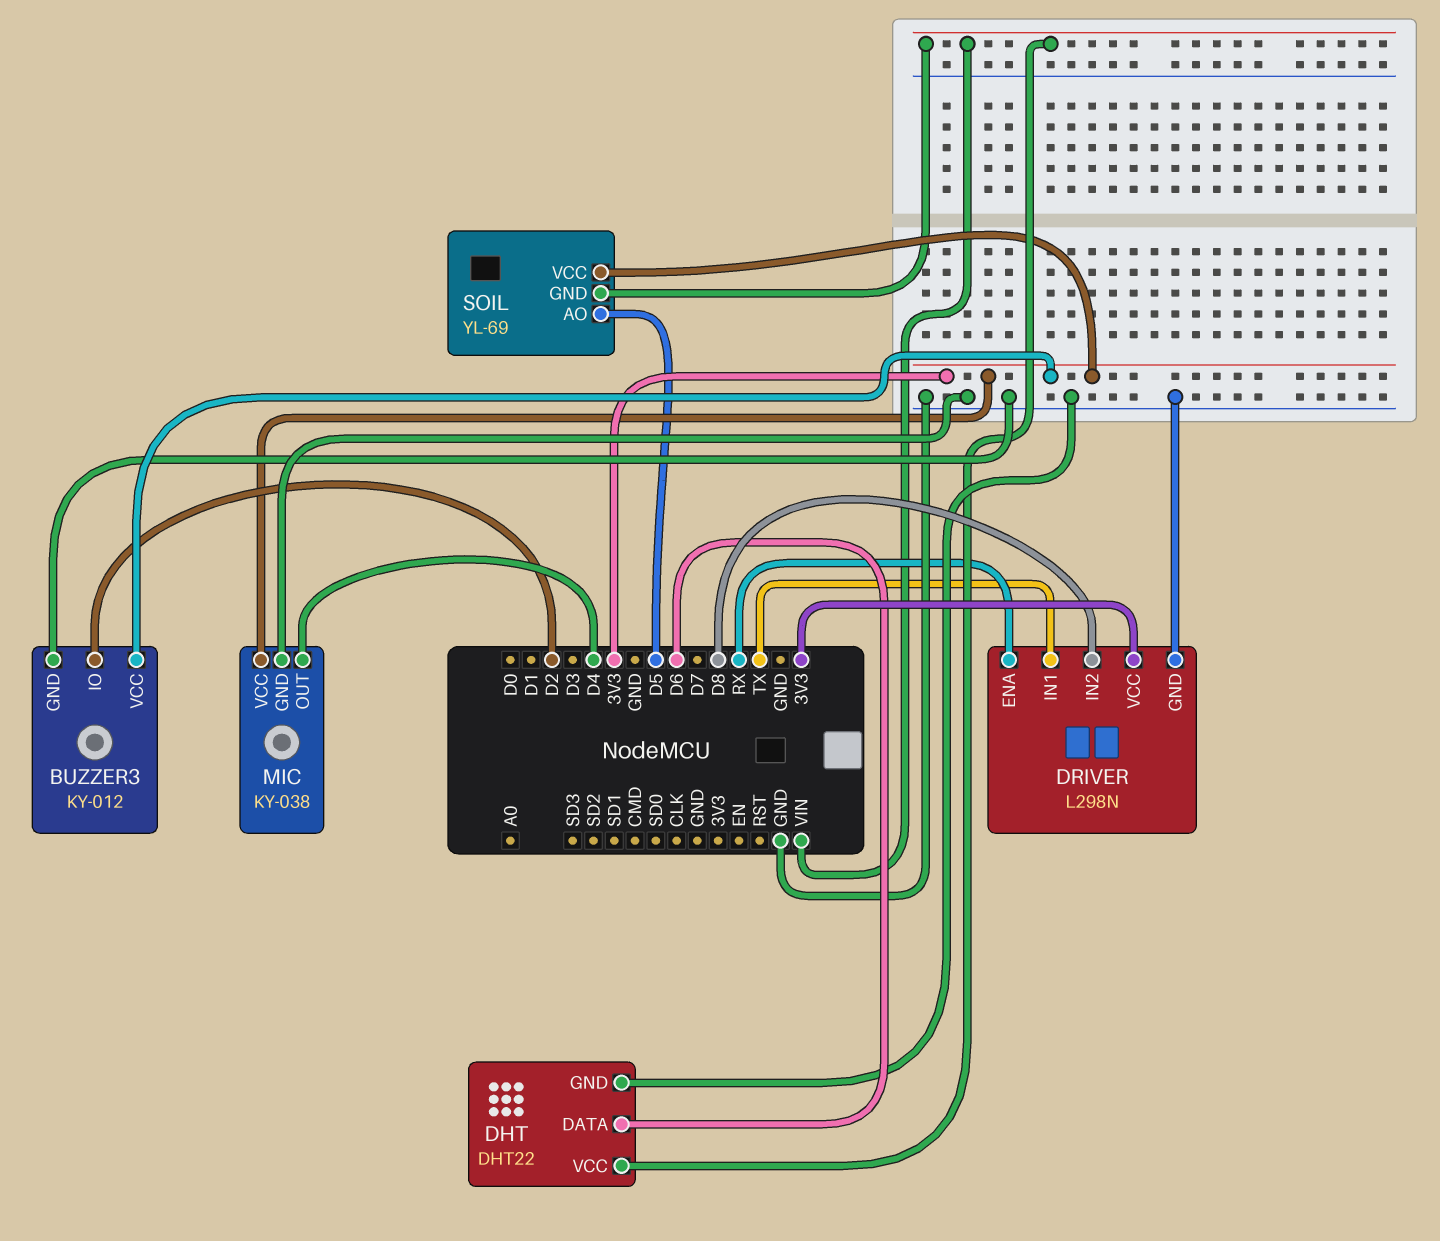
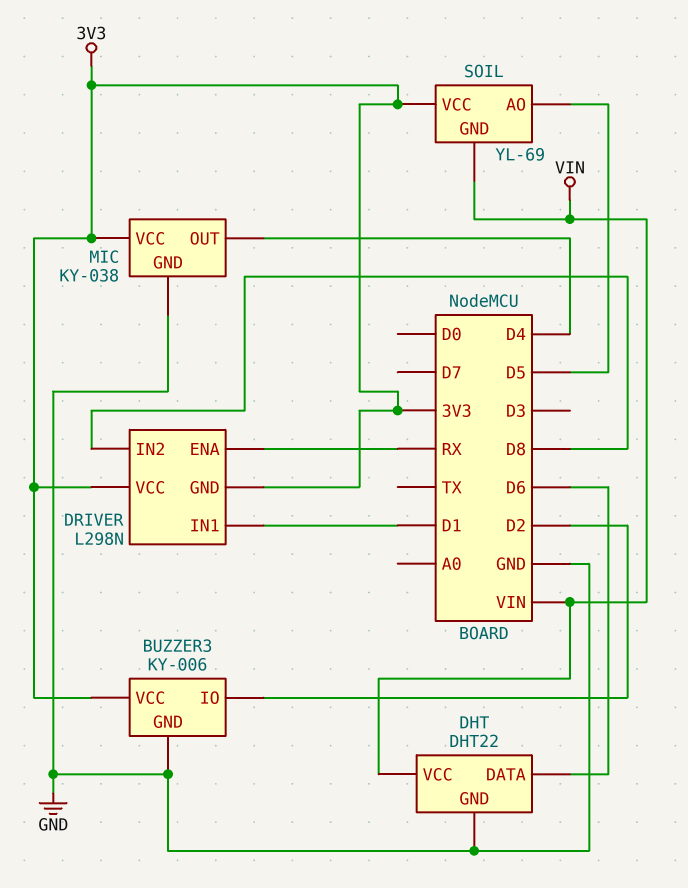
BUZZER3: KY-012 -> KY-006
DRIVER pin GND: GND -> 3V3
DRIVER pin IN1: TX -> D1

